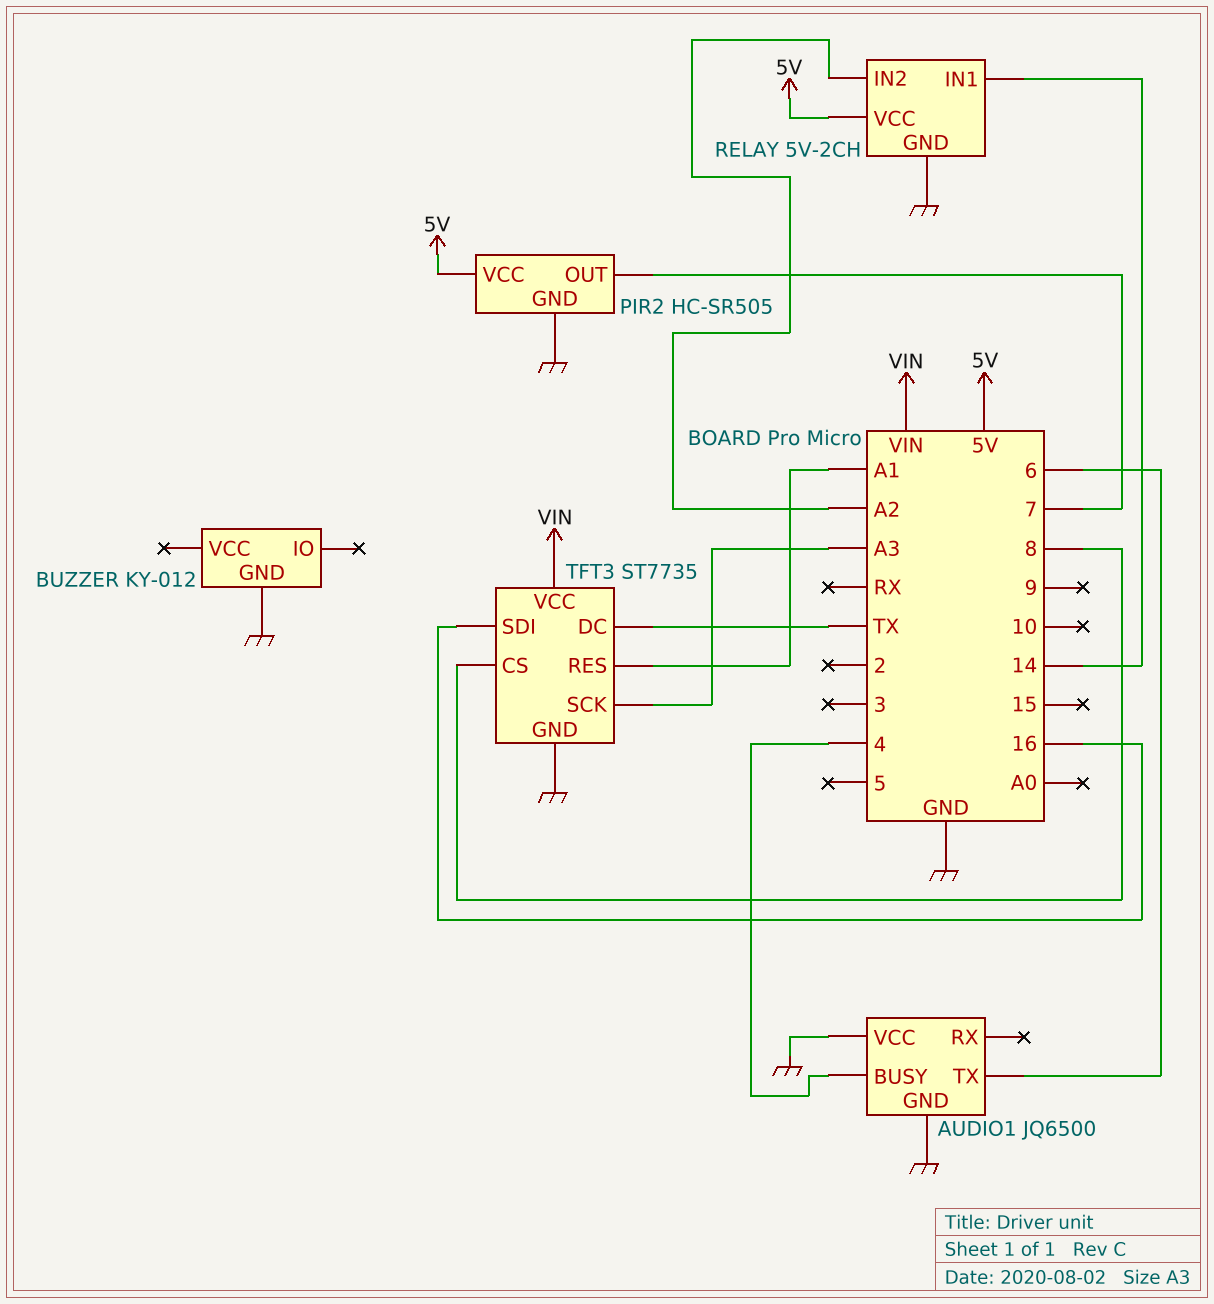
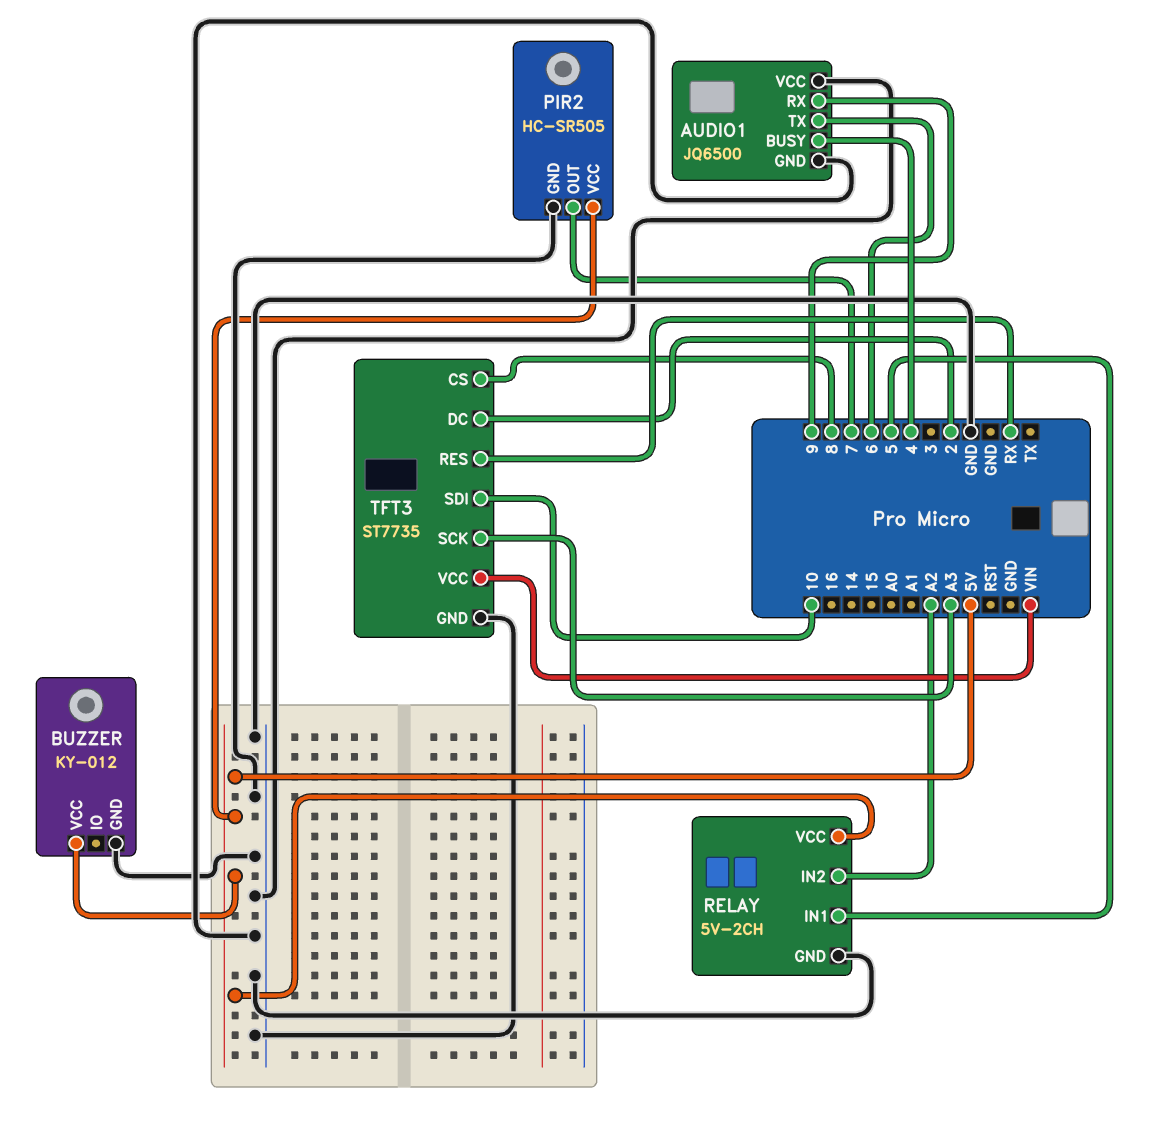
AUDIO1 pin RX: none -> 9
BUZZER pin VCC: none -> 5V
RELAY pin IN1: 14 -> 5
TFT3 pin DC: TX -> 2
TFT3 pin RES: A1 -> RX
TFT3 pin SDI: 16 -> 10

